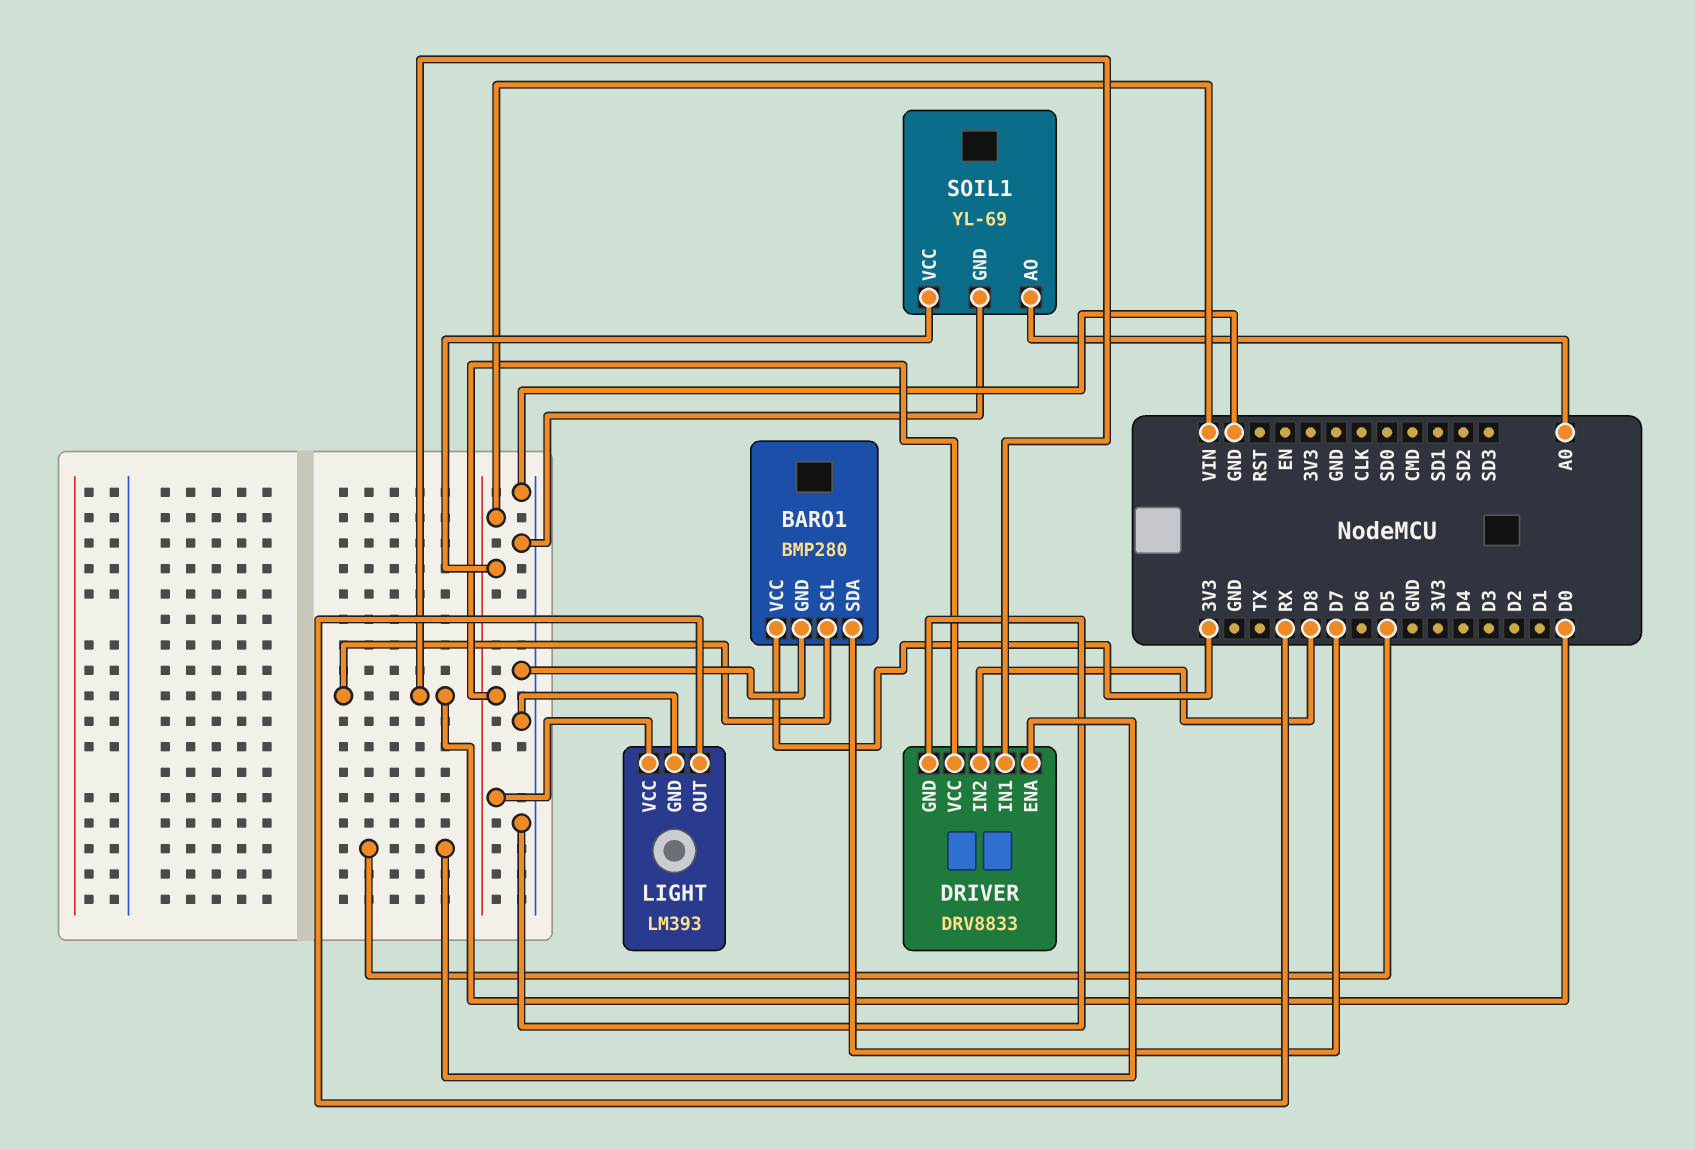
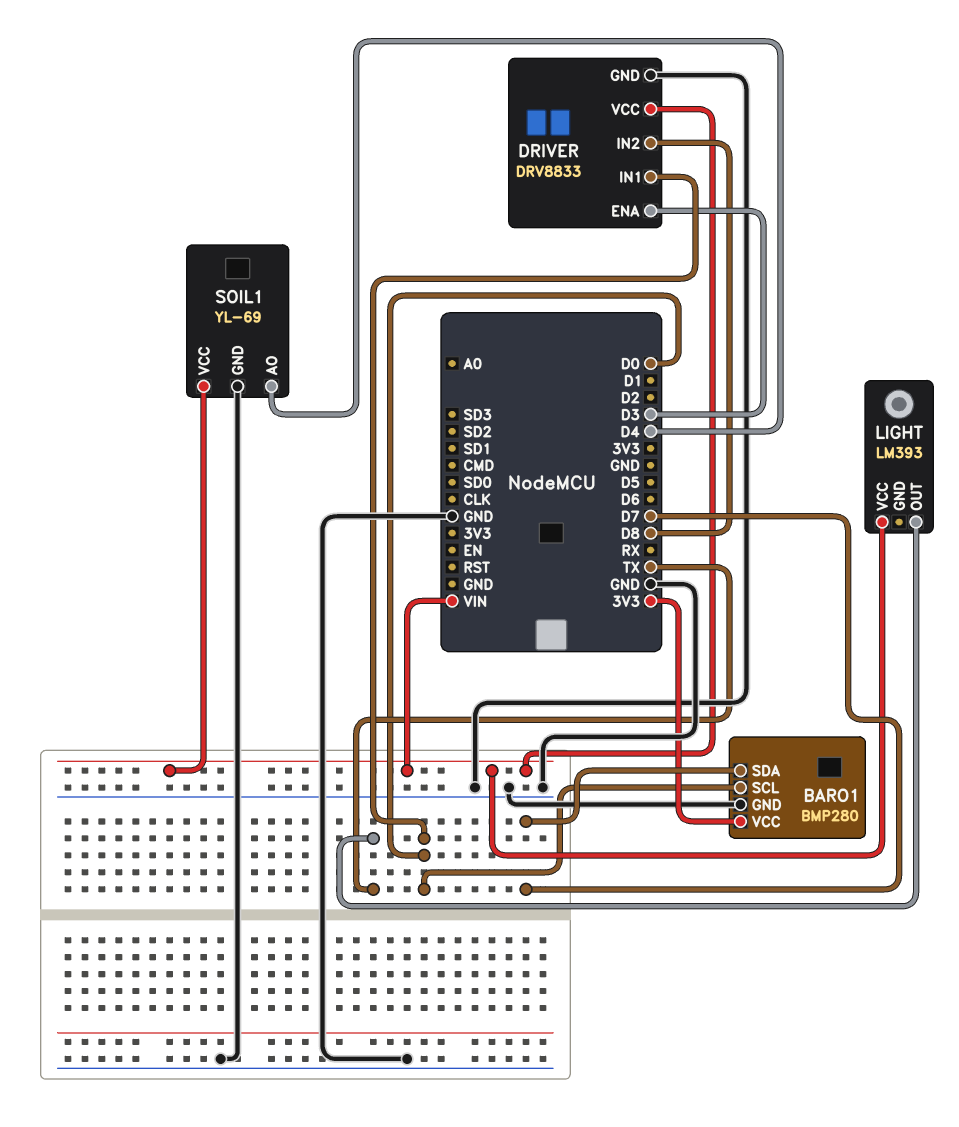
DRIVER pin ENA: D5 -> D3
LIGHT pin GND: GND -> none
LIGHT pin OUT: RX -> TX
SOIL1 pin AO: A0 -> D4

